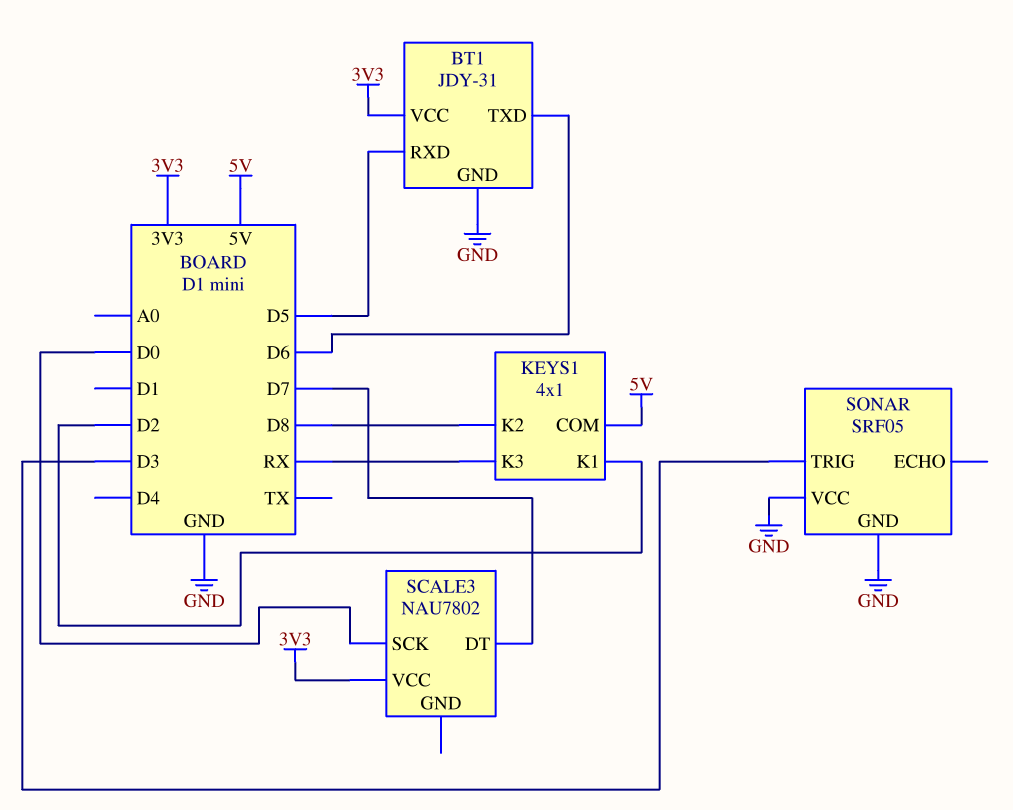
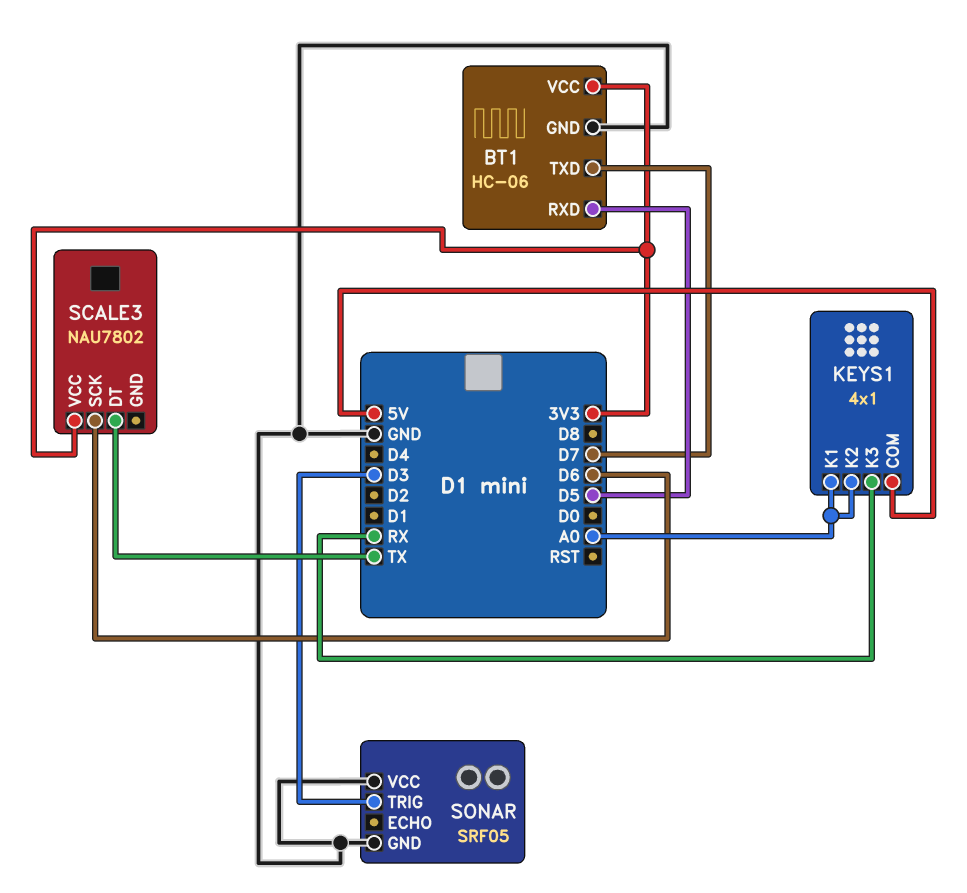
BT1: JDY-31 -> HC-06
BT1 pin TXD: D6 -> D7
KEYS1 pin K1: D2 -> A0
KEYS1 pin K2: D8 -> A0
SCALE3 pin DT: D7 -> TX
SCALE3 pin SCK: D0 -> D6

